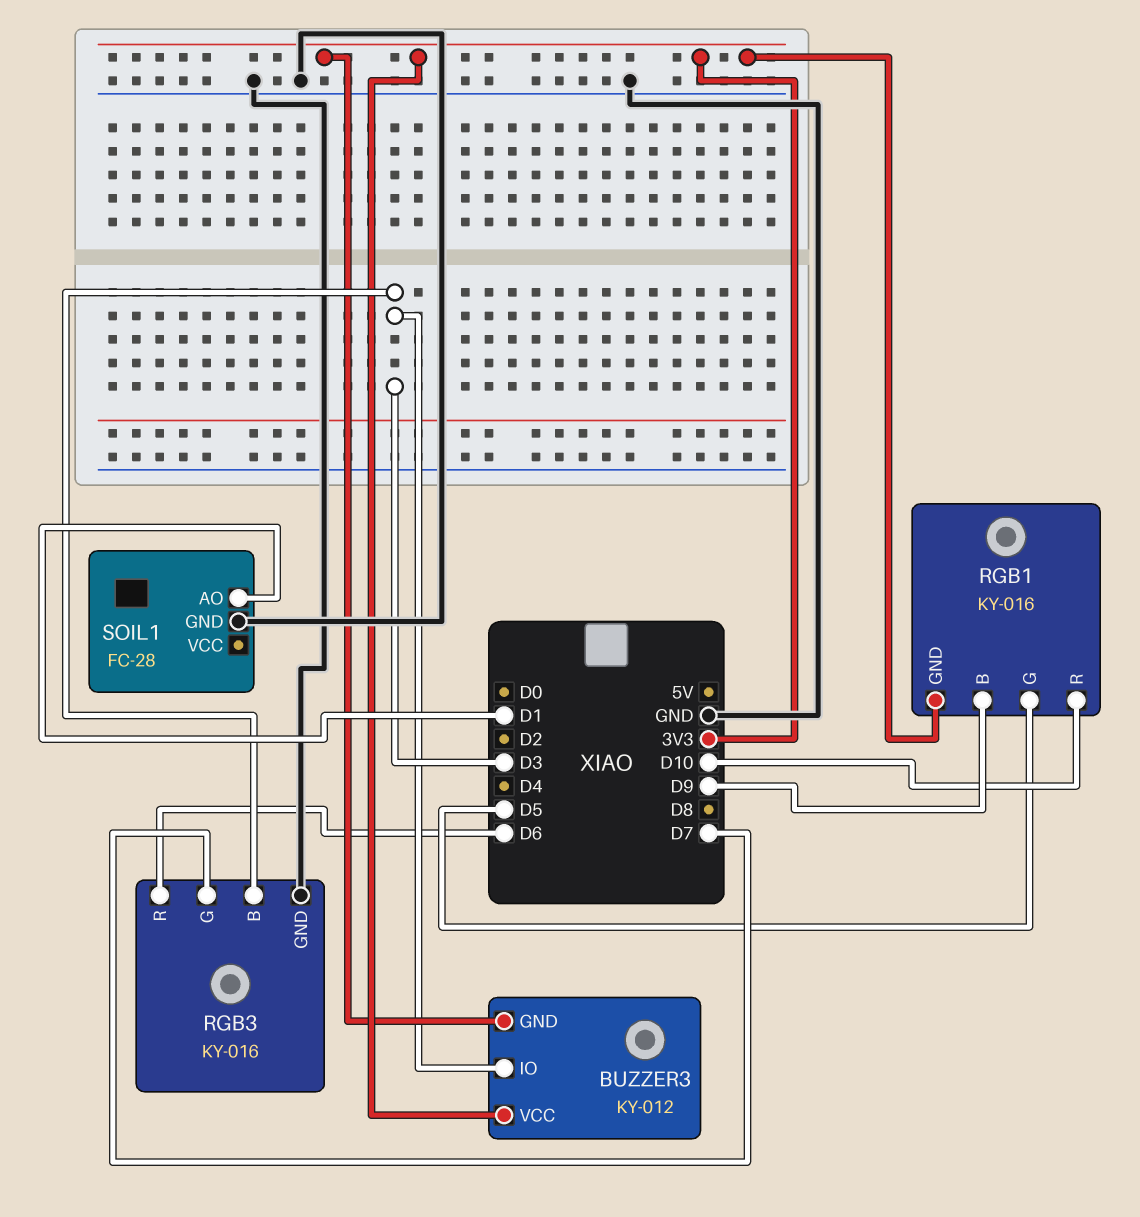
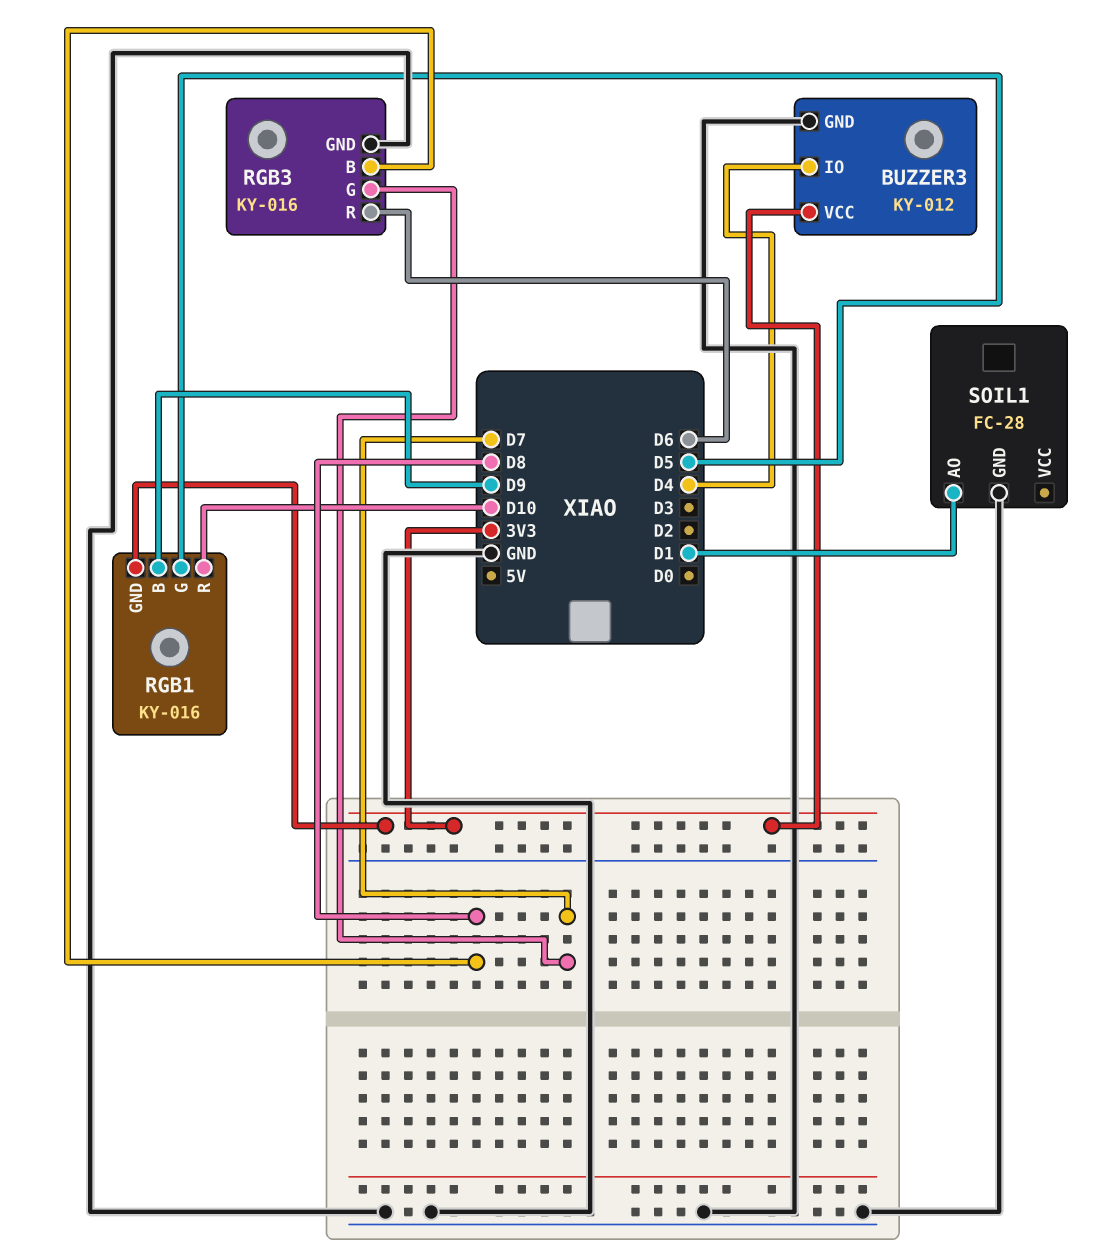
BUZZER3 pin GND: 3V3 -> GND
BUZZER3 pin IO: D3 -> D4
RGB3 pin B: D3 -> D8

